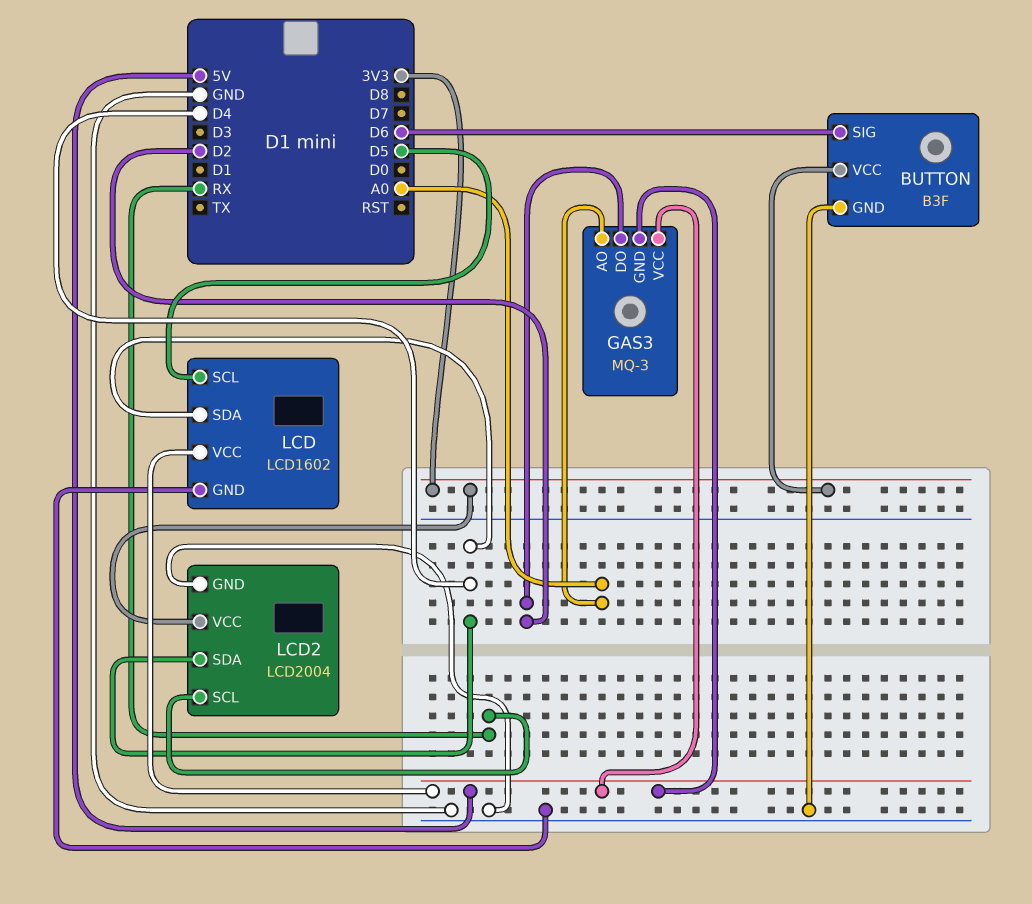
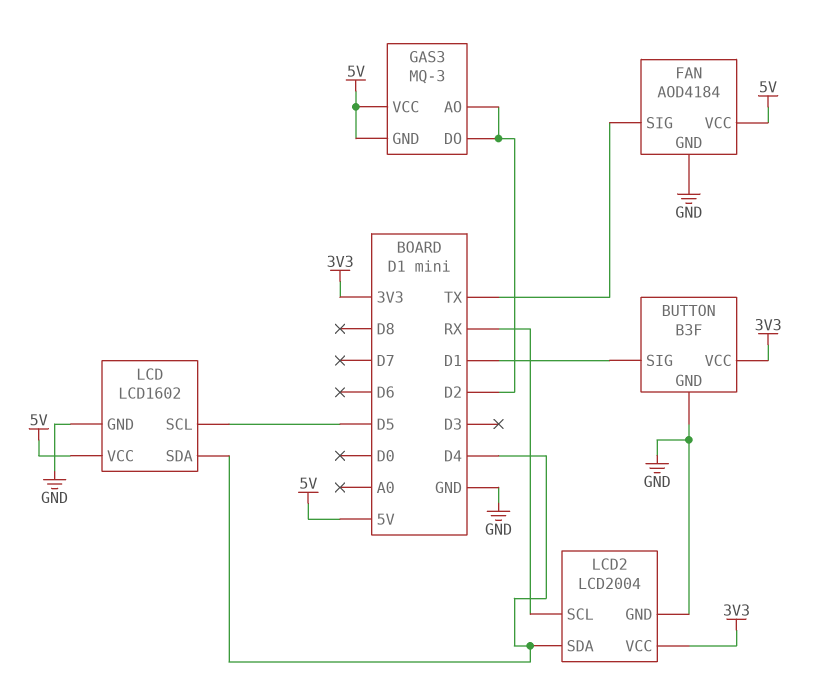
BUTTON pin SIG: D6 -> D1
FAN: none -> AOD4184
FAN pin GND: none -> GND
FAN pin SIG: none -> TX
FAN pin VCC: none -> 5V
GAS3 pin AO: A0 -> D2

